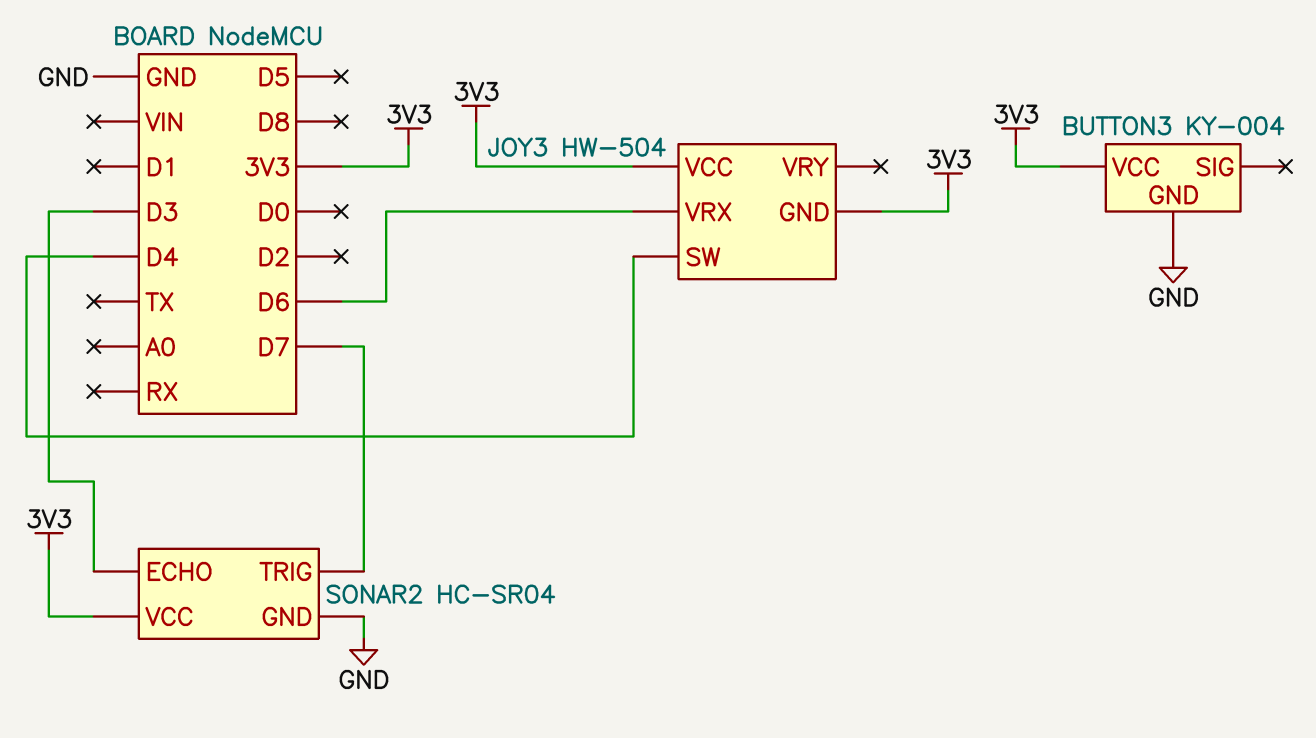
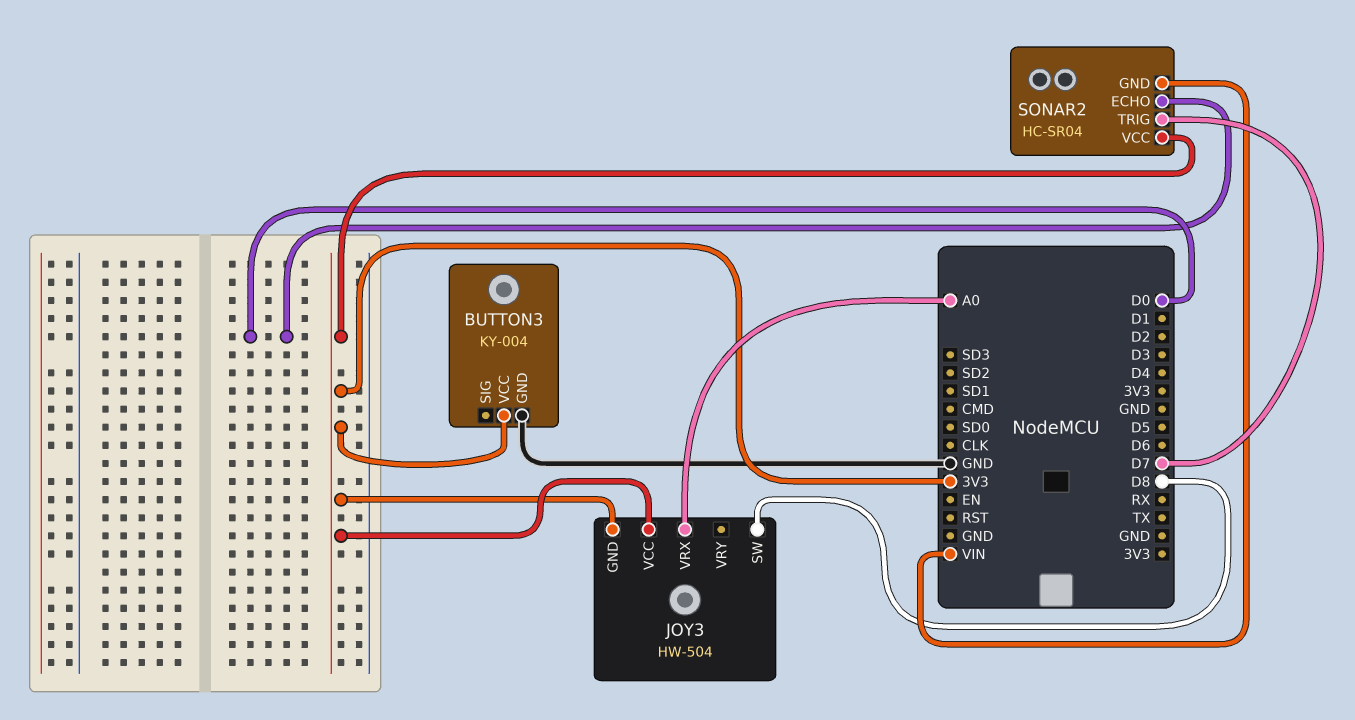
JOY3 pin SW: D4 -> D8
JOY3 pin VRX: D6 -> A0
SONAR2 pin ECHO: D3 -> D0
SONAR2 pin GND: GND -> VIN

